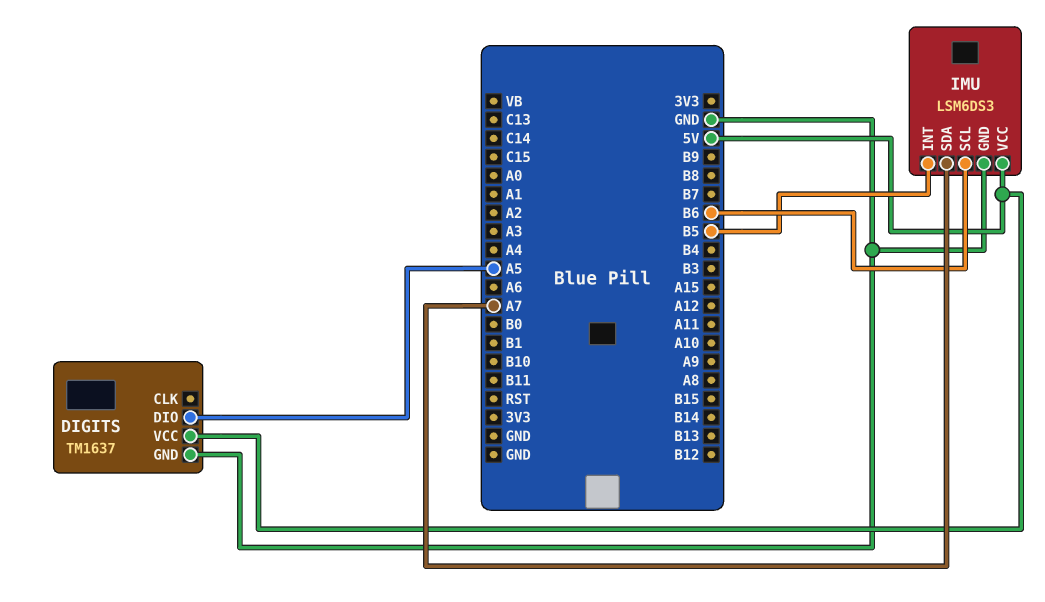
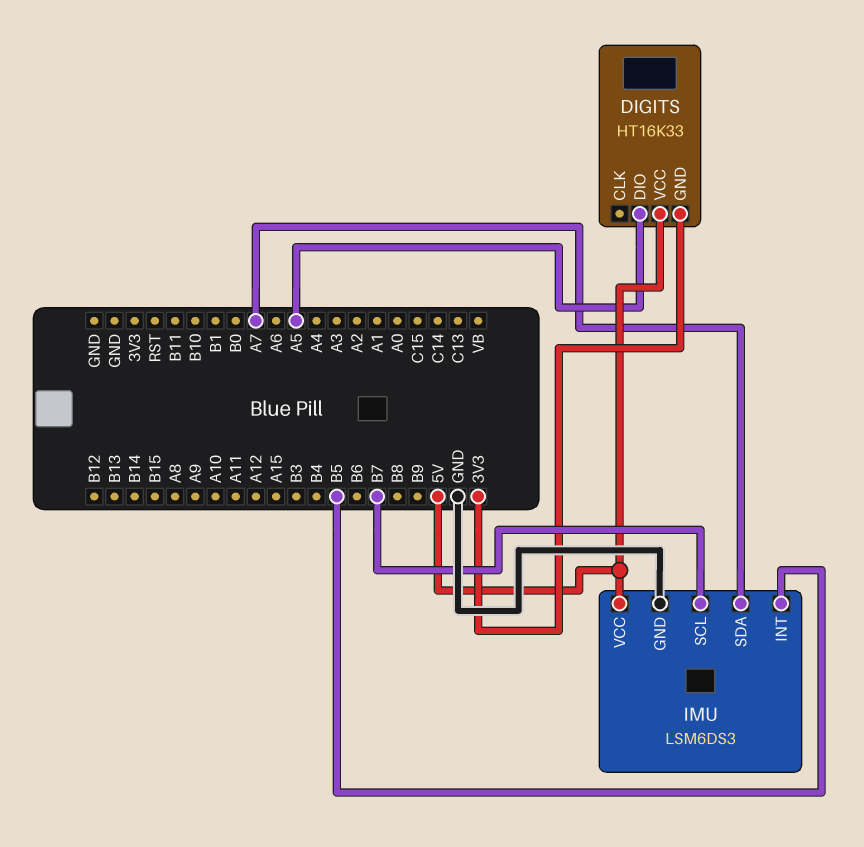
DIGITS: TM1637 -> HT16K33
DIGITS pin GND: GND -> 3V3
IMU pin SCL: B6 -> B7

